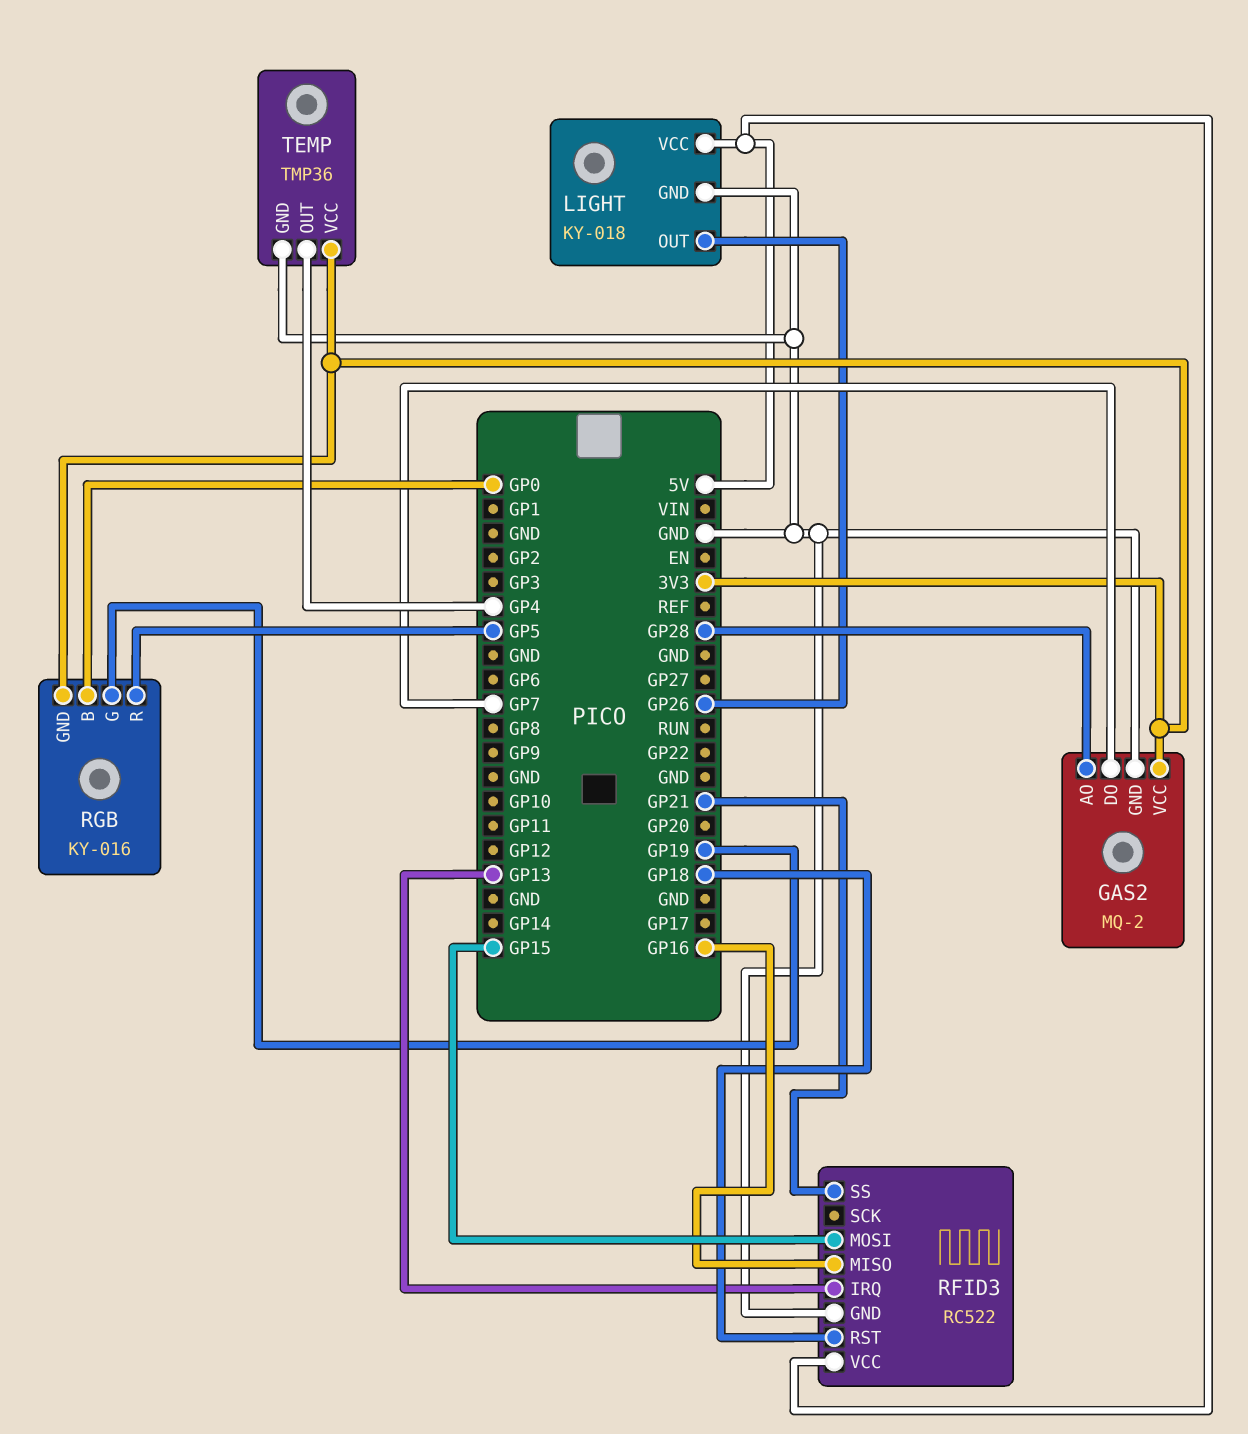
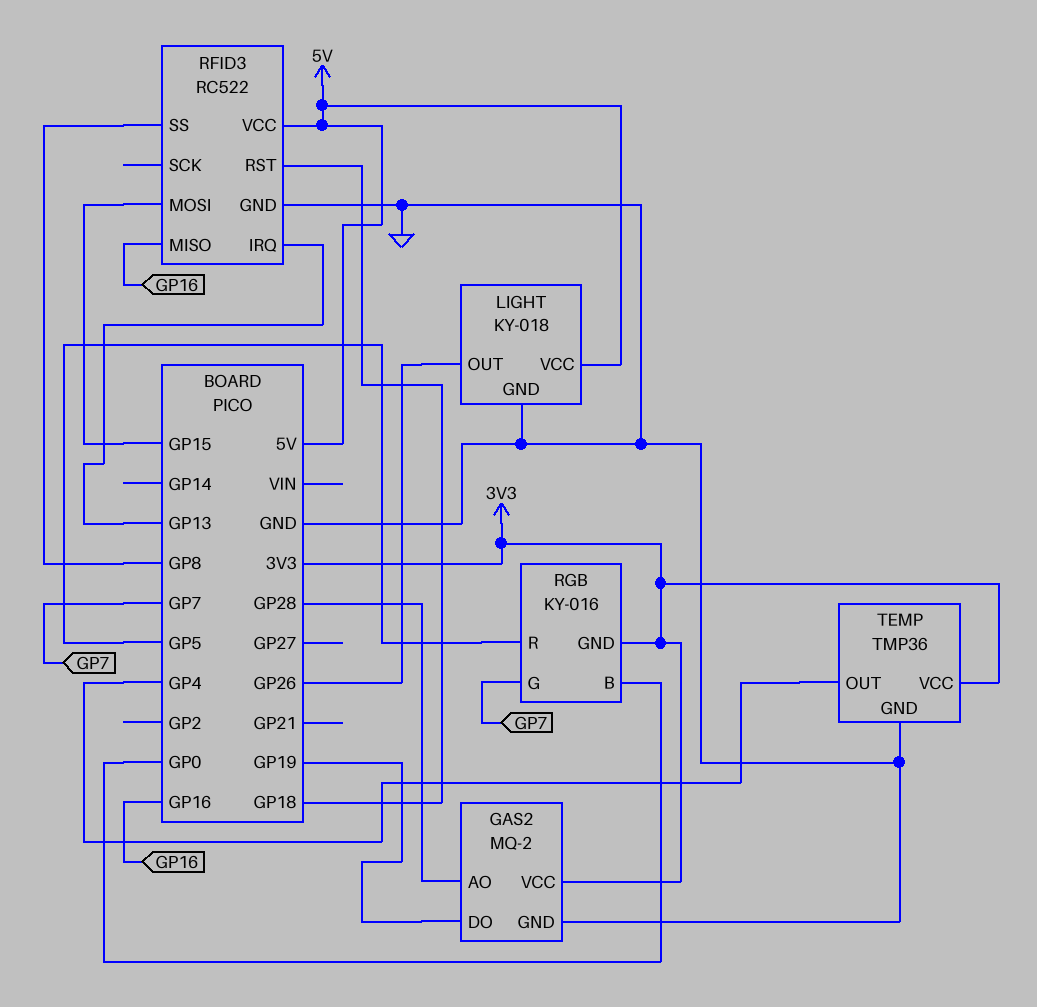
GAS2 pin DO: GP7 -> GP19
RFID3 pin SS: GP21 -> GP8
RGB pin G: GP19 -> GP7

